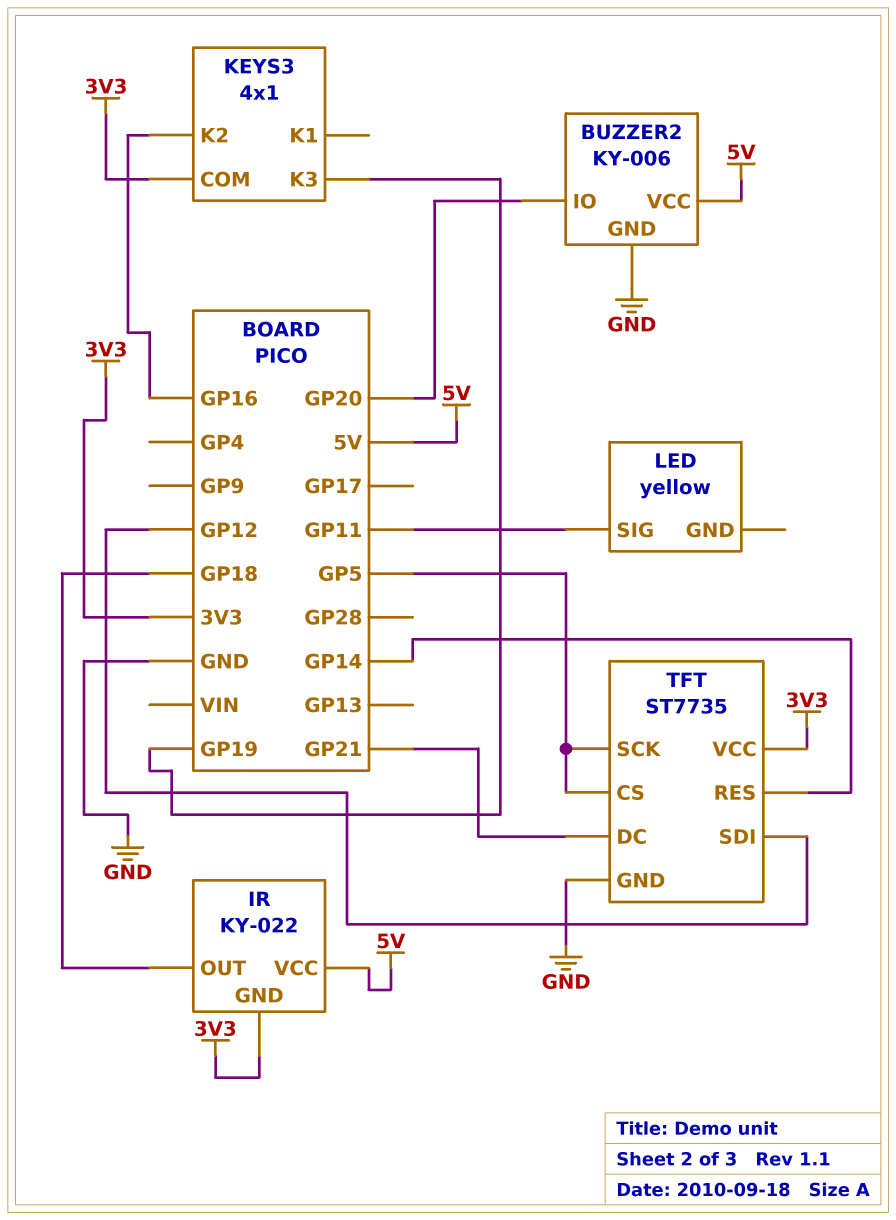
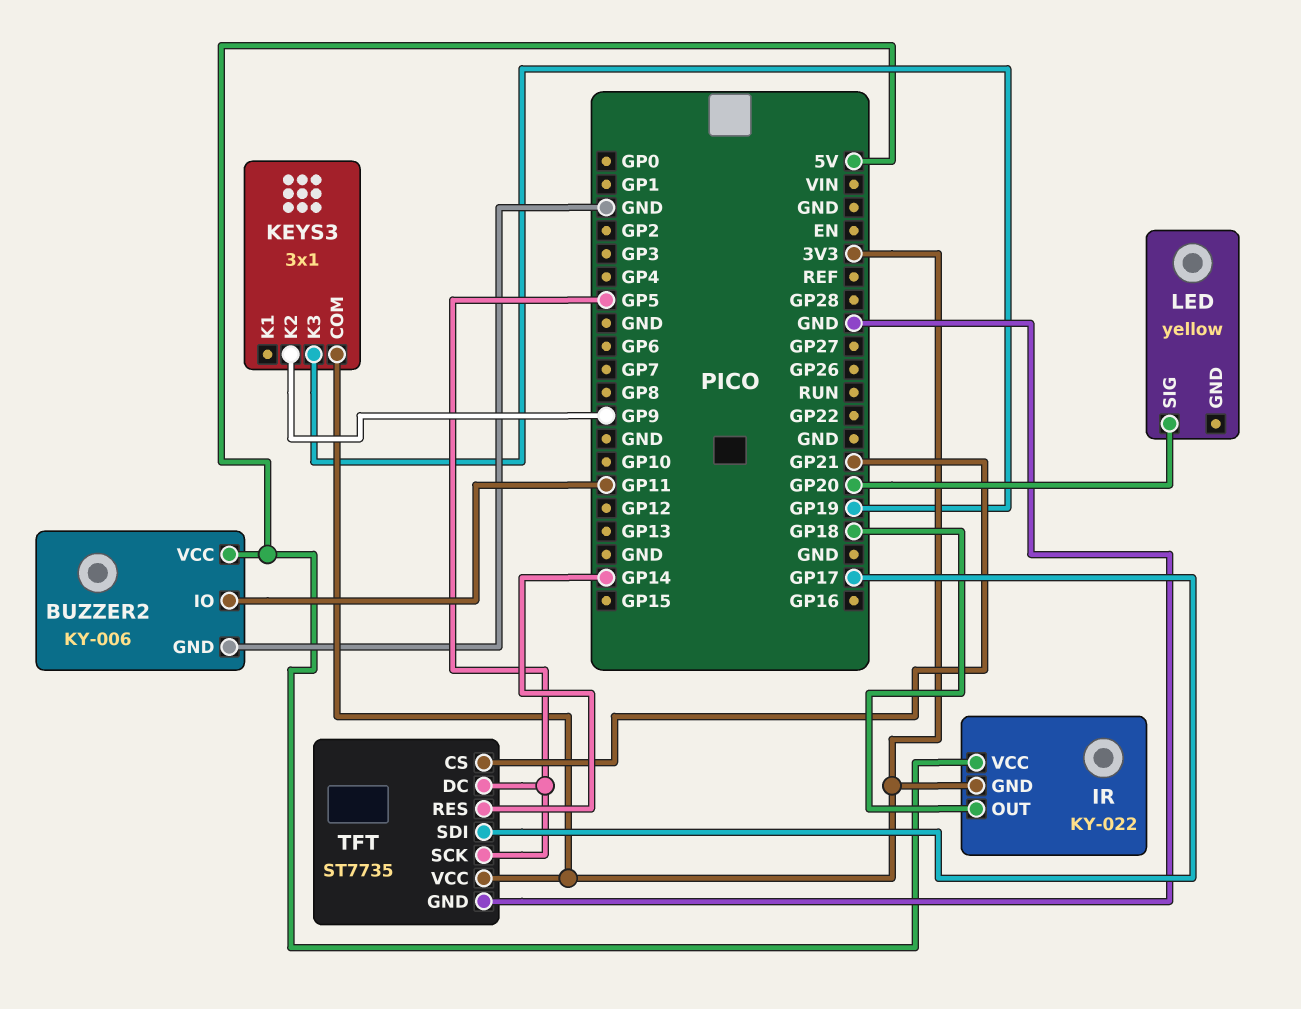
BUZZER2 pin IO: GP20 -> GP11
KEYS3: 4x1 -> 3x1
KEYS3 pin K2: GP16 -> GP9
LED pin SIG: GP11 -> GP20
TFT pin CS: GP5 -> GP21
TFT pin DC: GP21 -> GP5
TFT pin SDI: GP12 -> GP17

